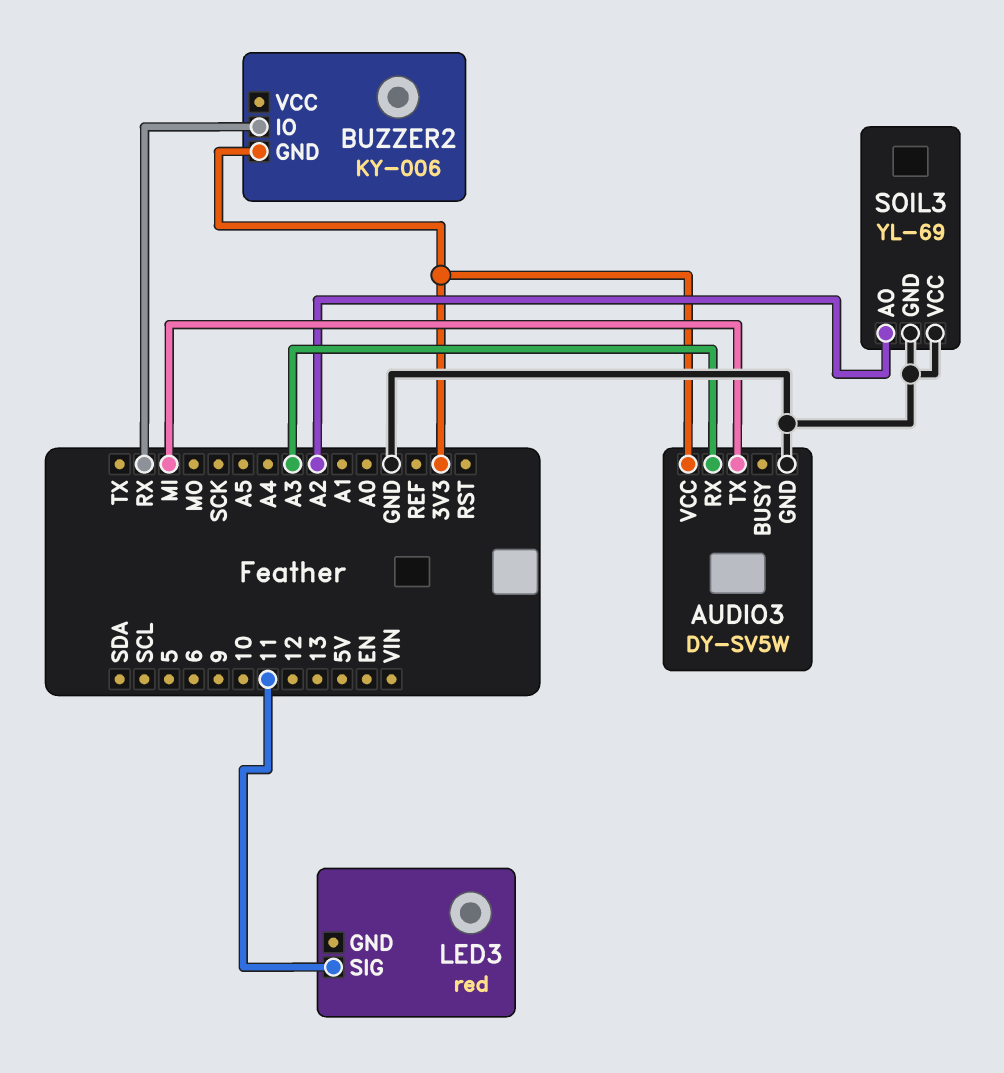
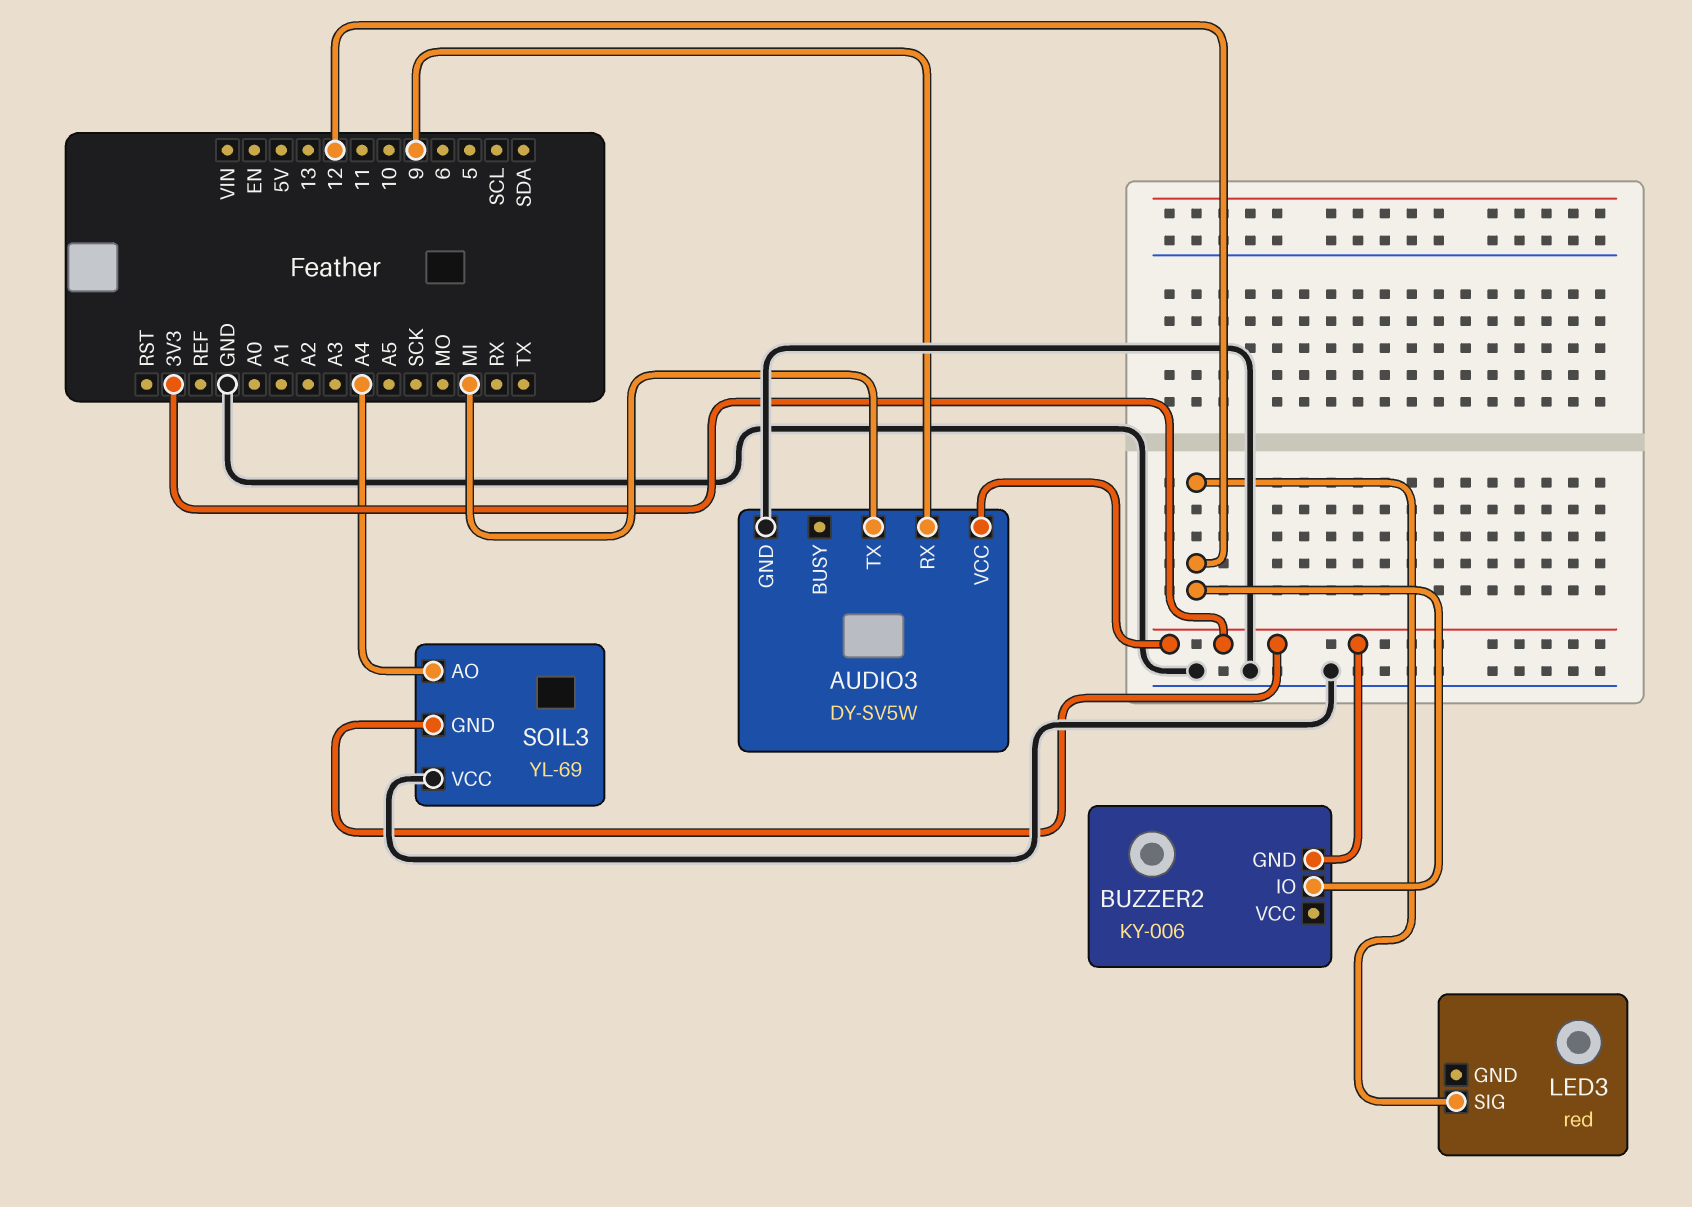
AUDIO3 pin RX: A3 -> 9
BUZZER2 pin IO: RX -> 12
LED3 pin SIG: 11 -> 12
SOIL3 pin AO: A2 -> A4
SOIL3 pin GND: GND -> 3V3

